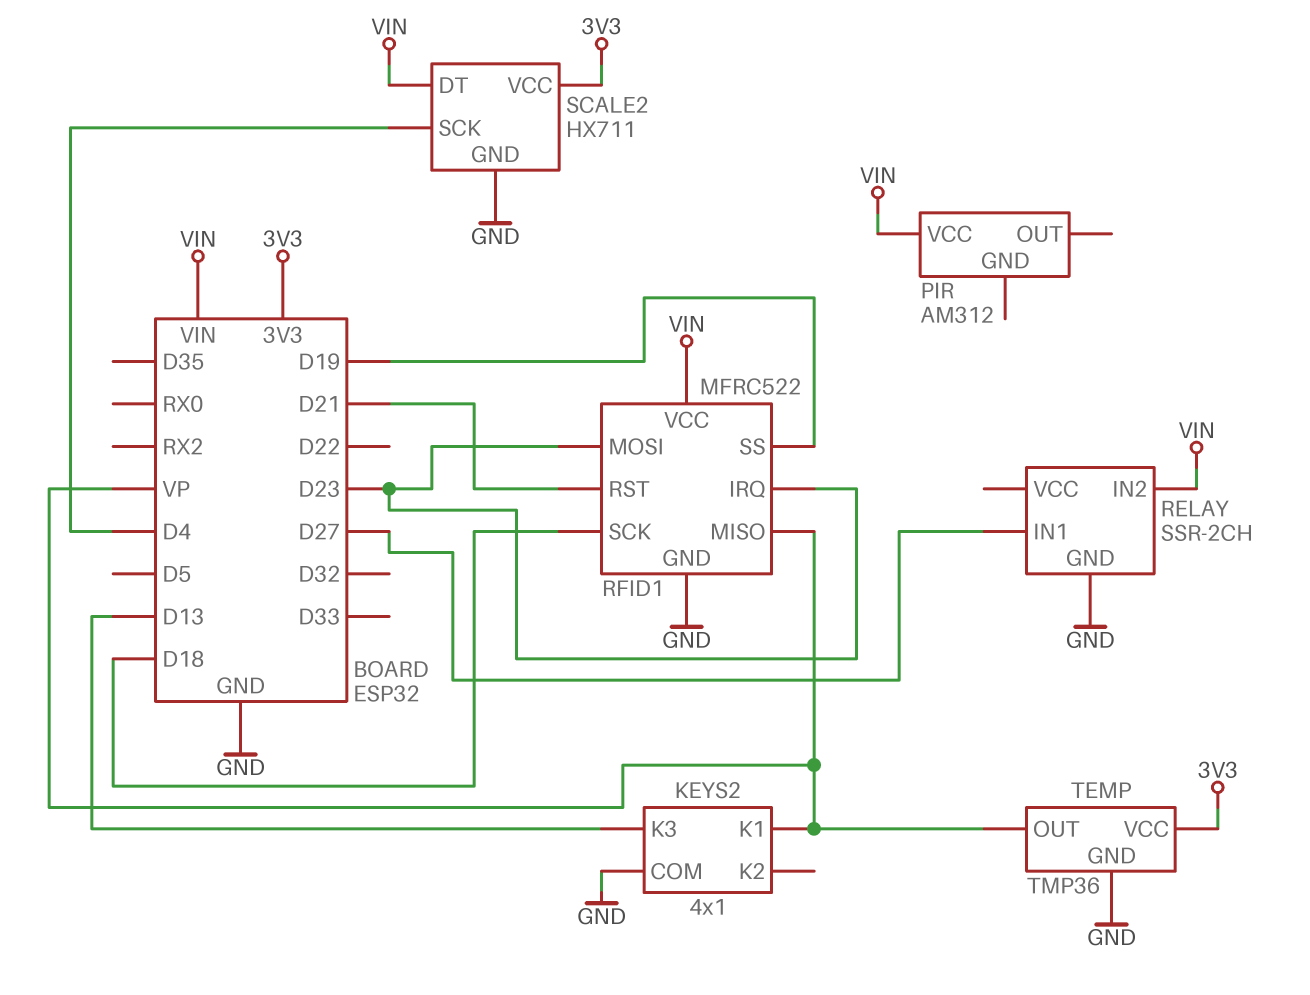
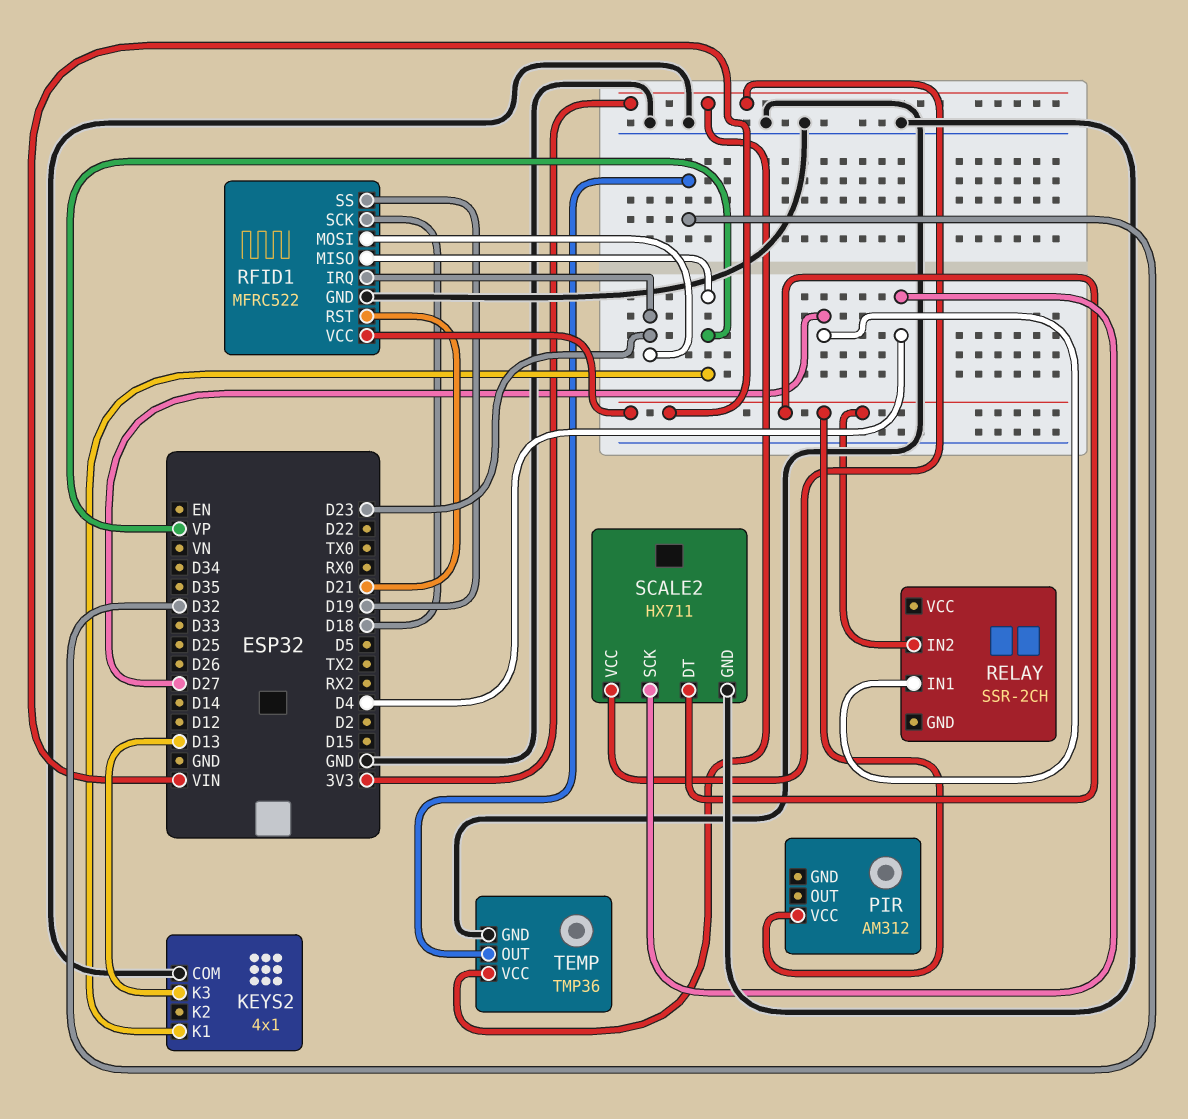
RELAY pin GND: GND -> none
TEMP pin OUT: VP -> D32

